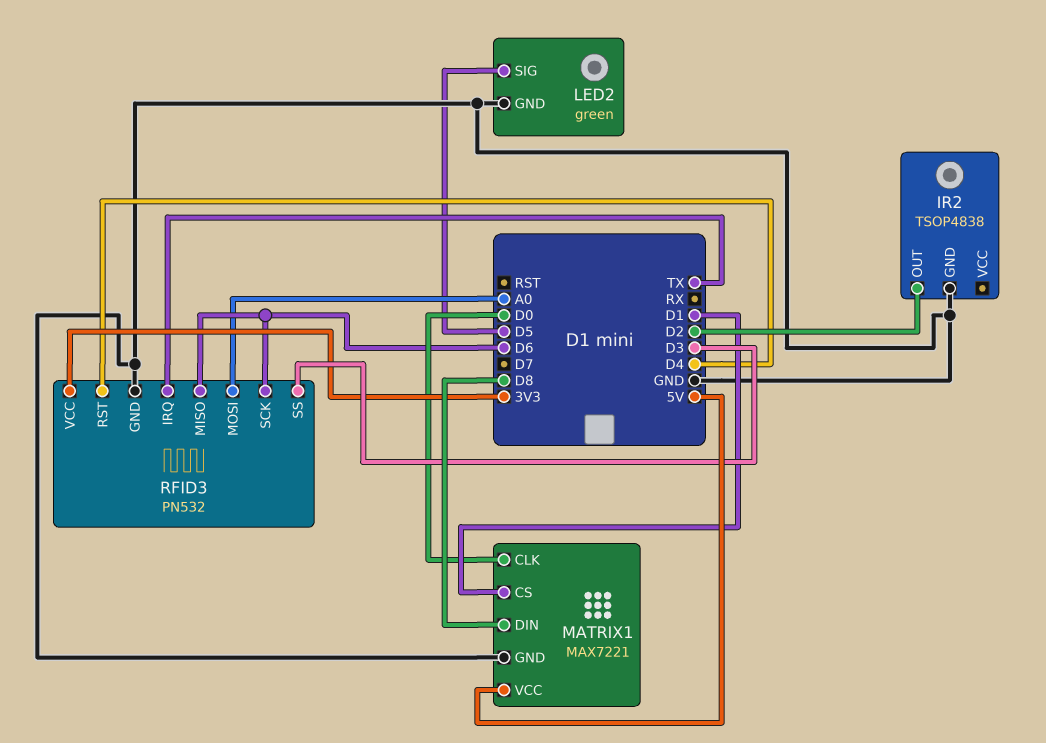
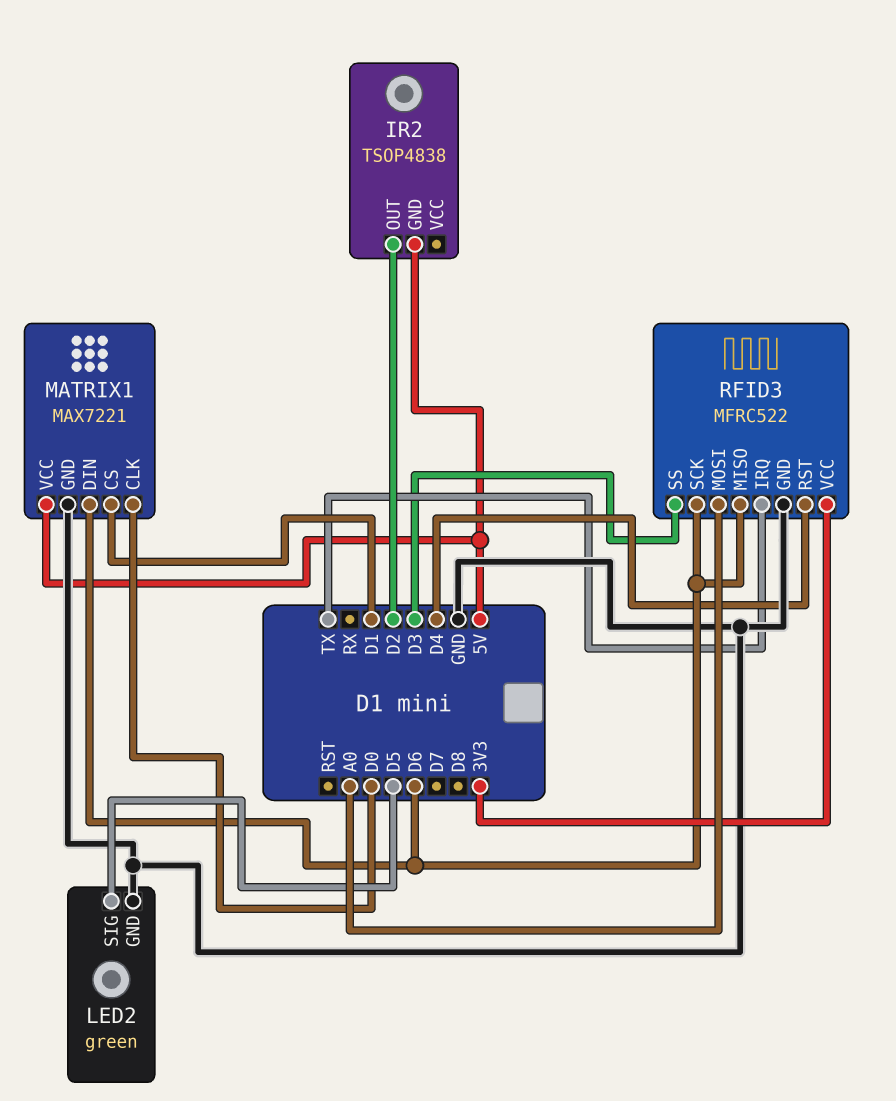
IR2 pin GND: GND -> 5V
MATRIX1 pin DIN: D8 -> D6
RFID3: PN532 -> MFRC522

